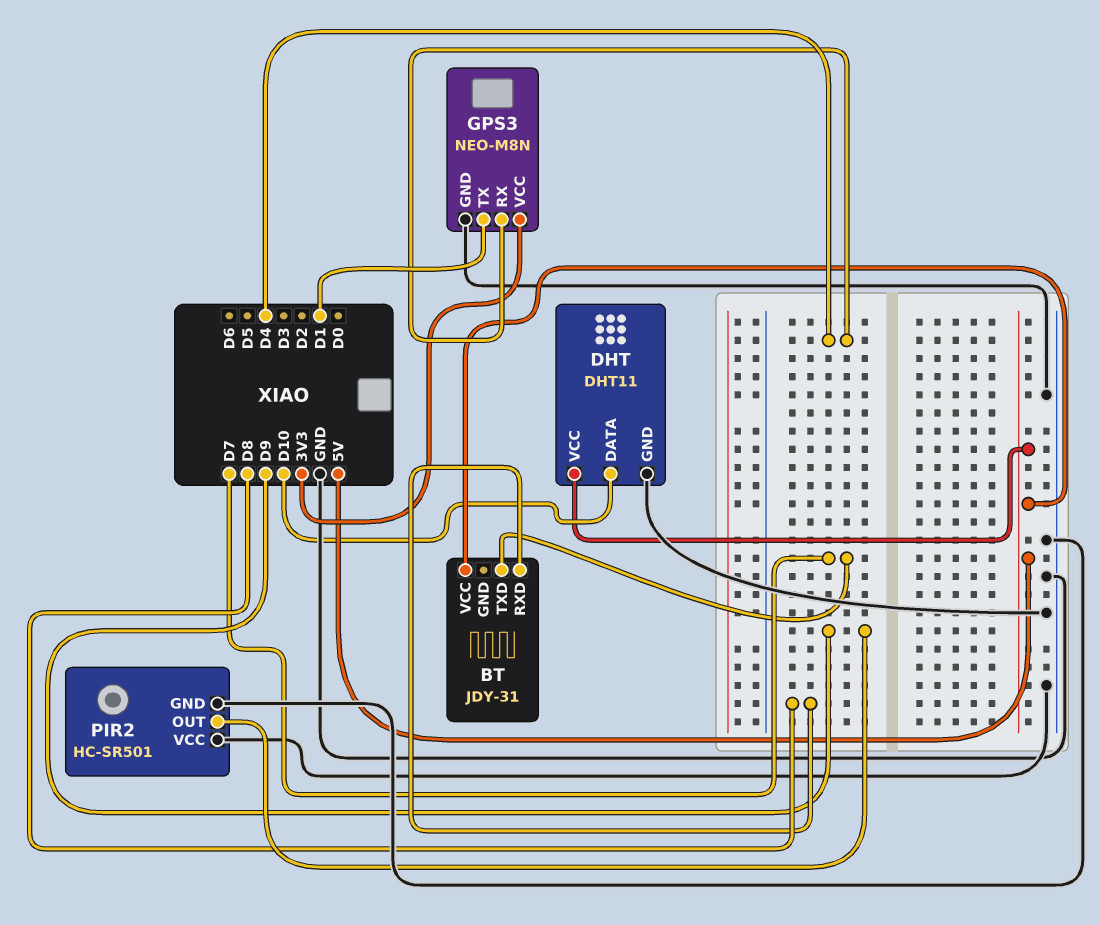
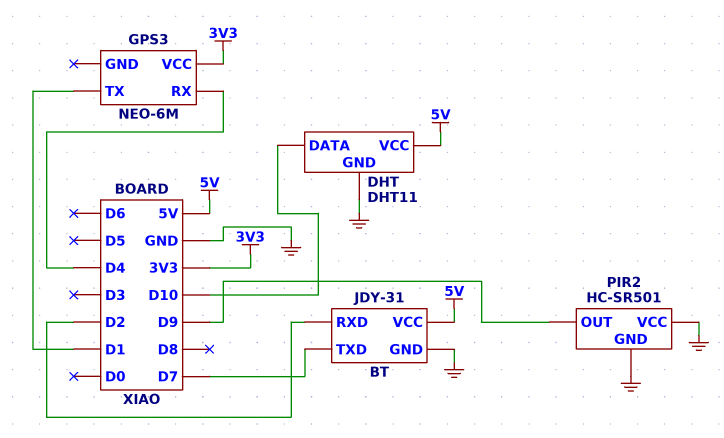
BT pin GND: none -> GND
BT pin RXD: D8 -> D2
GPS3: NEO-M8N -> NEO-6M
GPS3 pin GND: GND -> none

